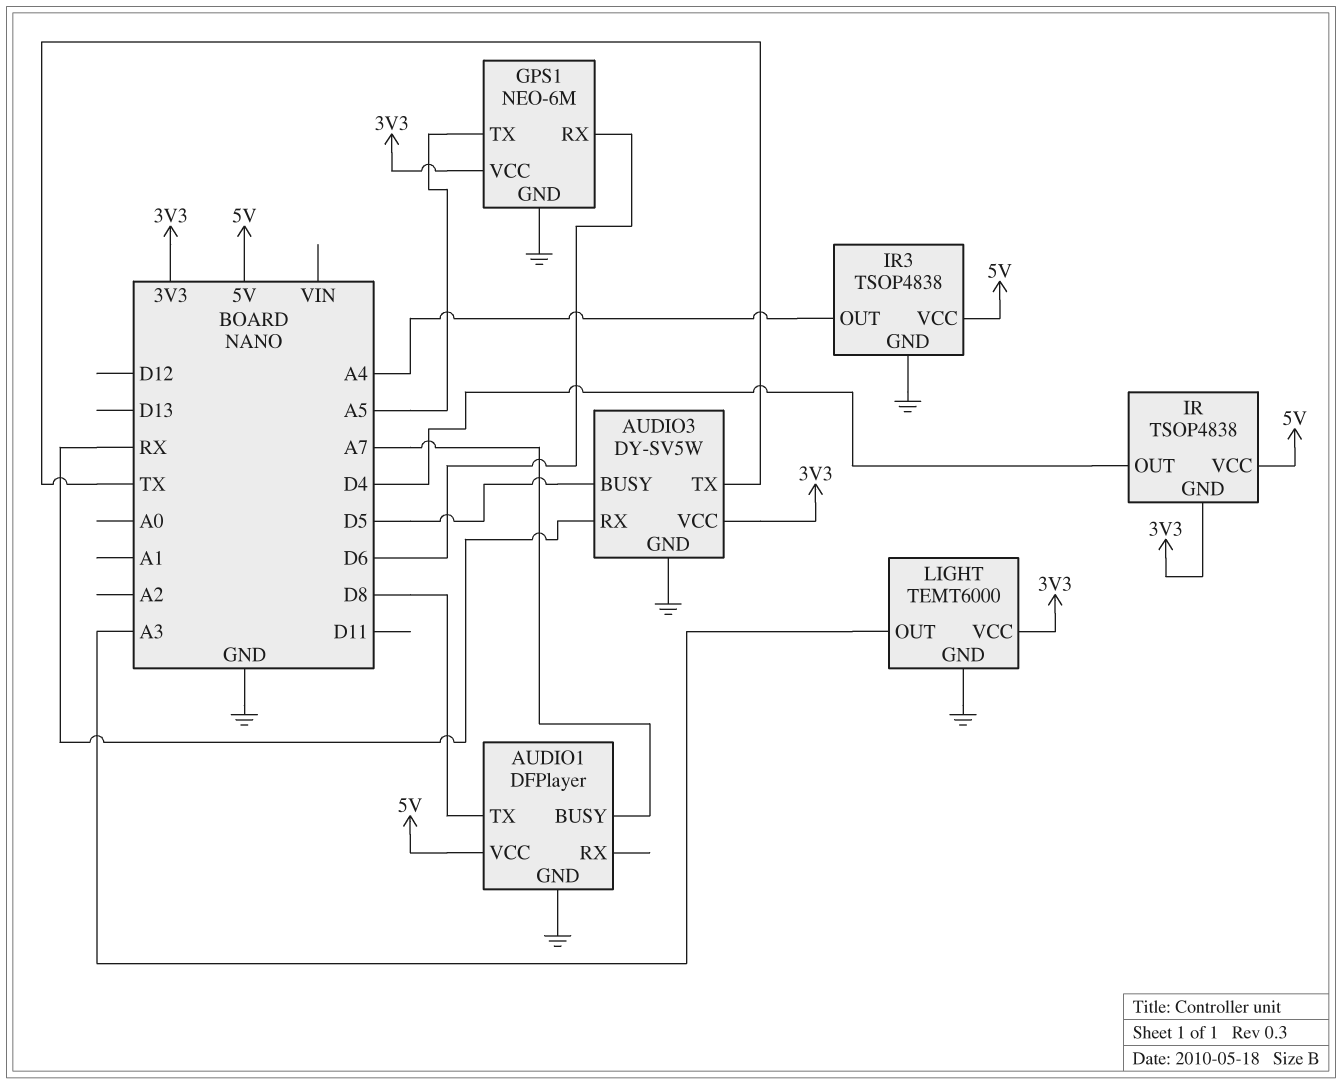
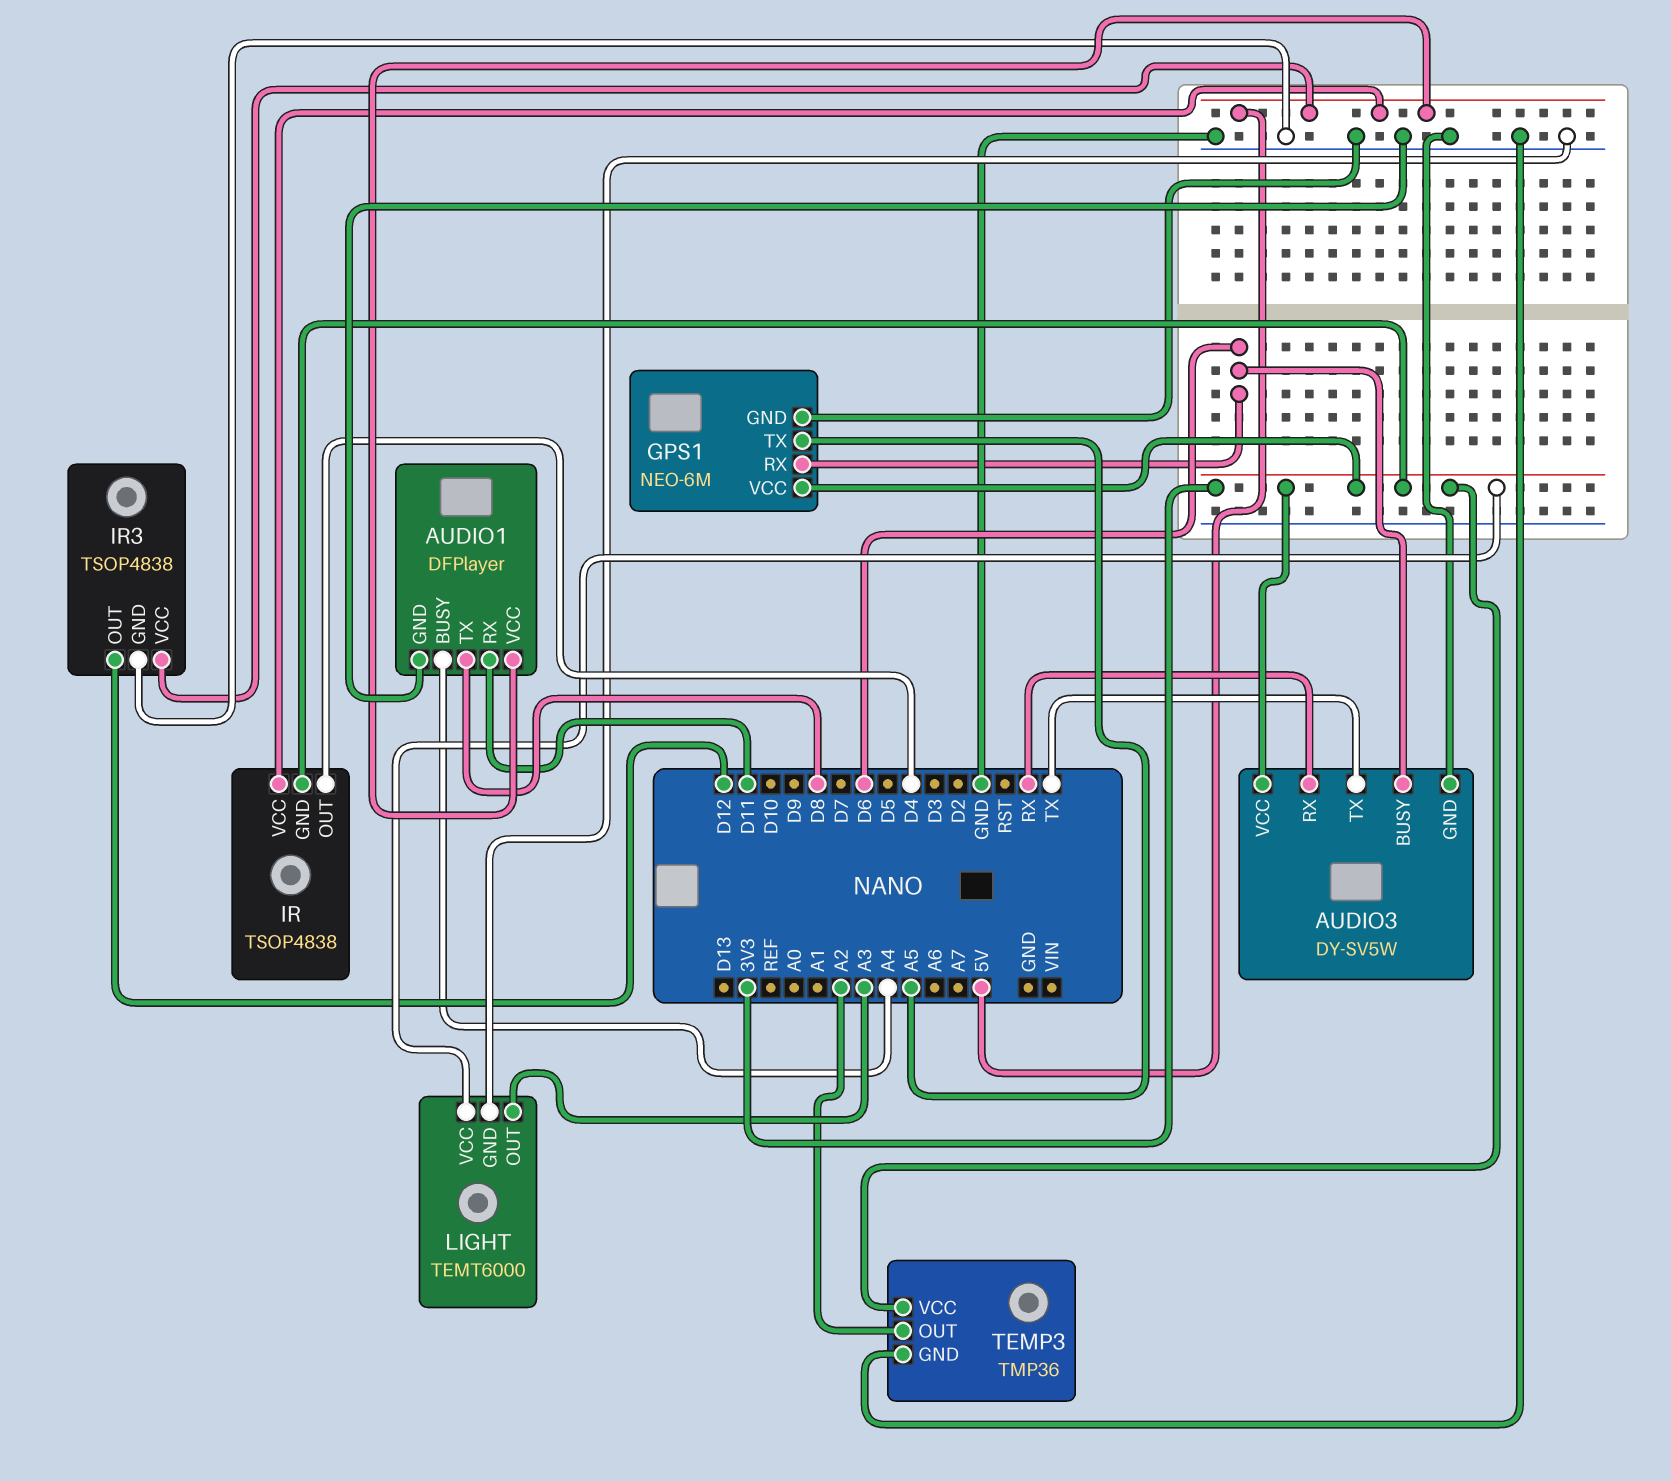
AUDIO1 pin BUSY: A7 -> A4
AUDIO1 pin RX: none -> D11
AUDIO3 pin BUSY: D5 -> D6
IR3 pin OUT: A4 -> D12
TEMP3: none -> TMP36
TEMP3 pin GND: none -> GND
TEMP3 pin OUT: none -> A2
TEMP3 pin VCC: none -> 3V3

